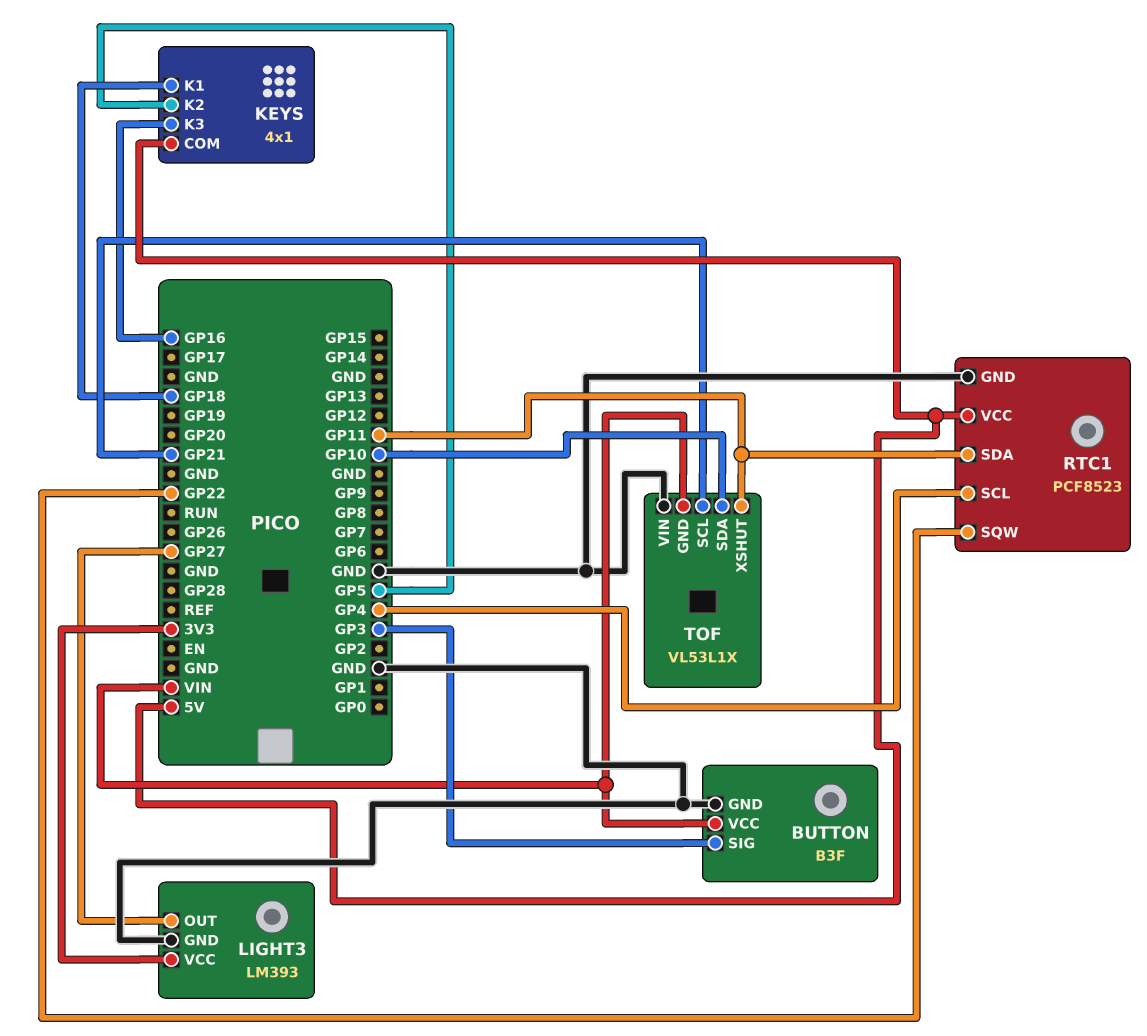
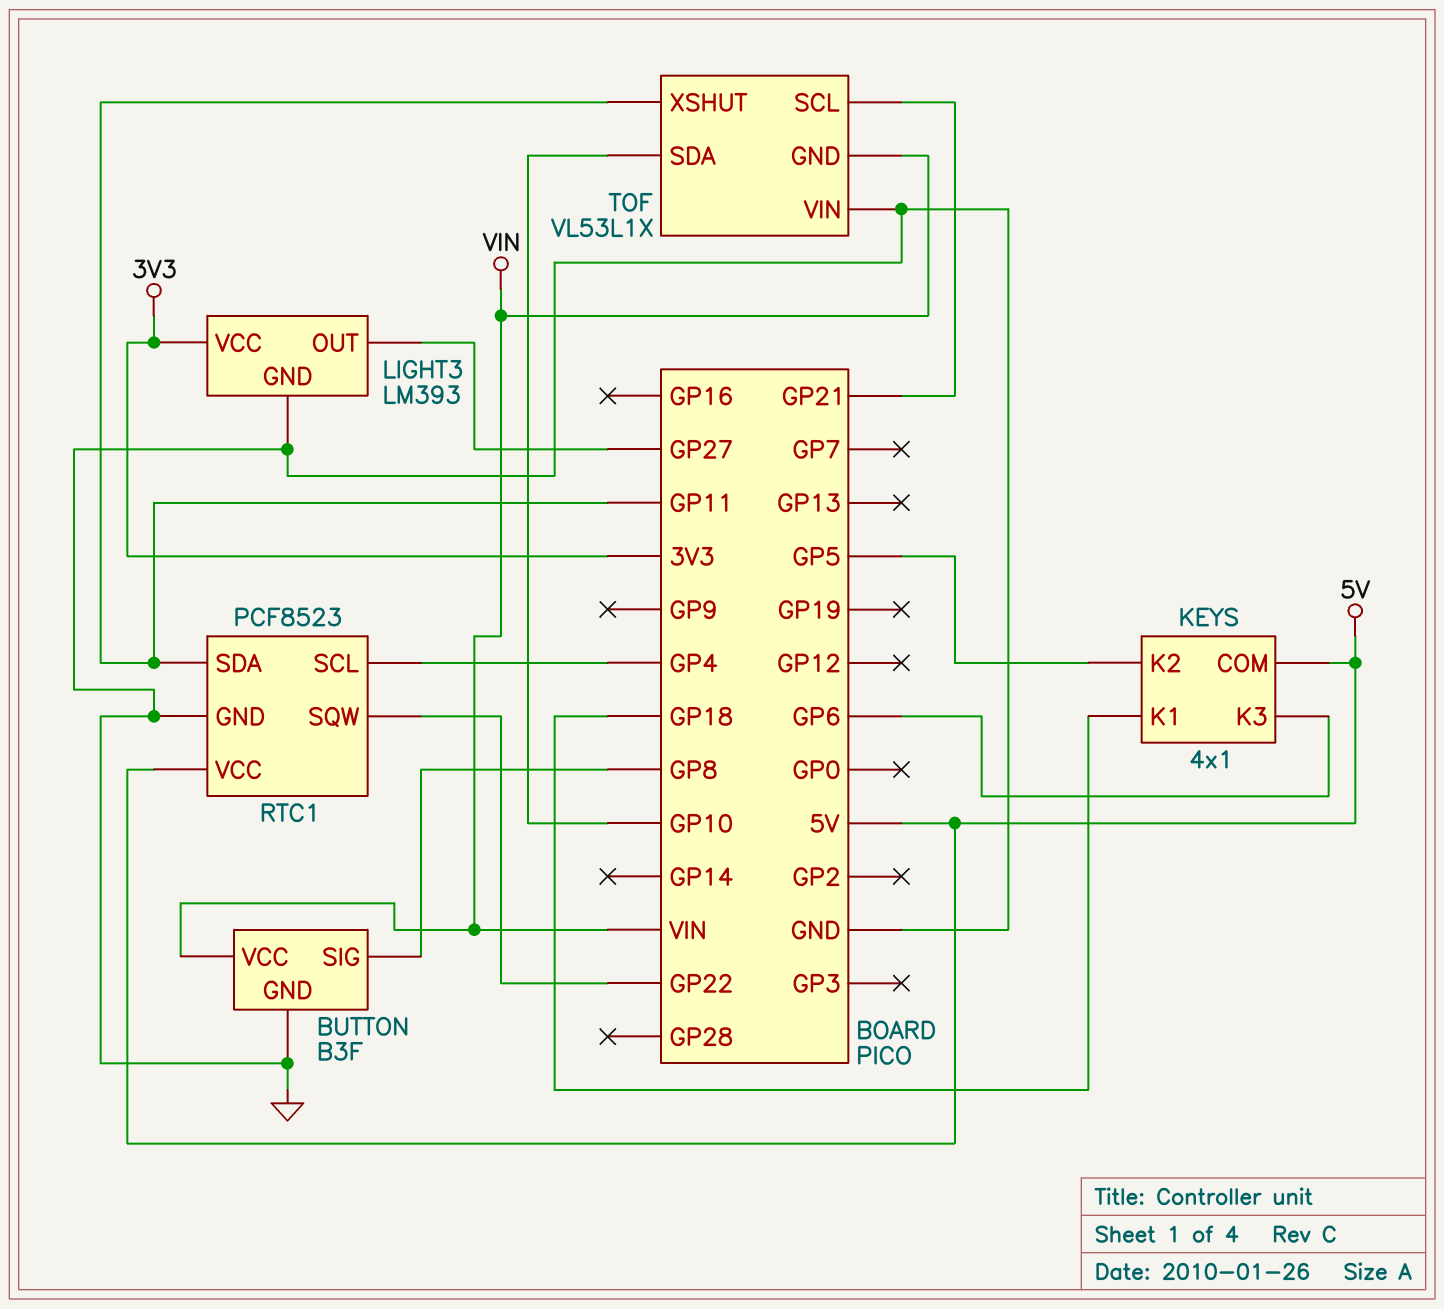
BUTTON pin SIG: GP3 -> GP8
KEYS pin K3: GP16 -> GP6

